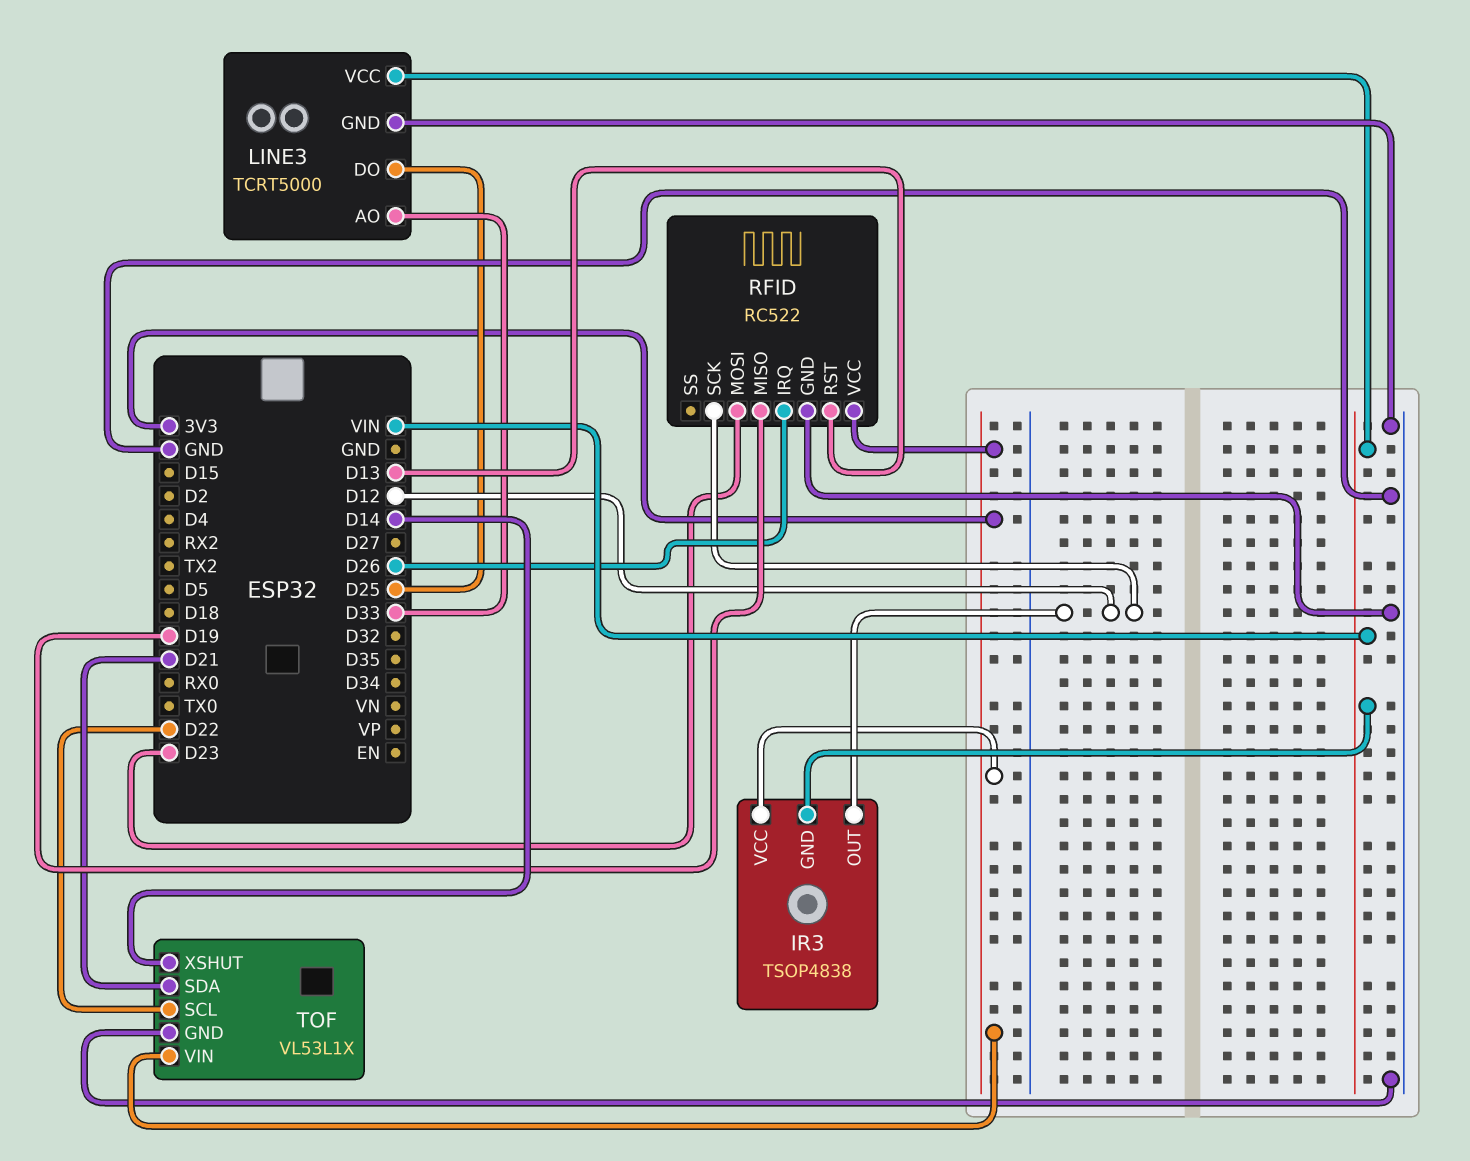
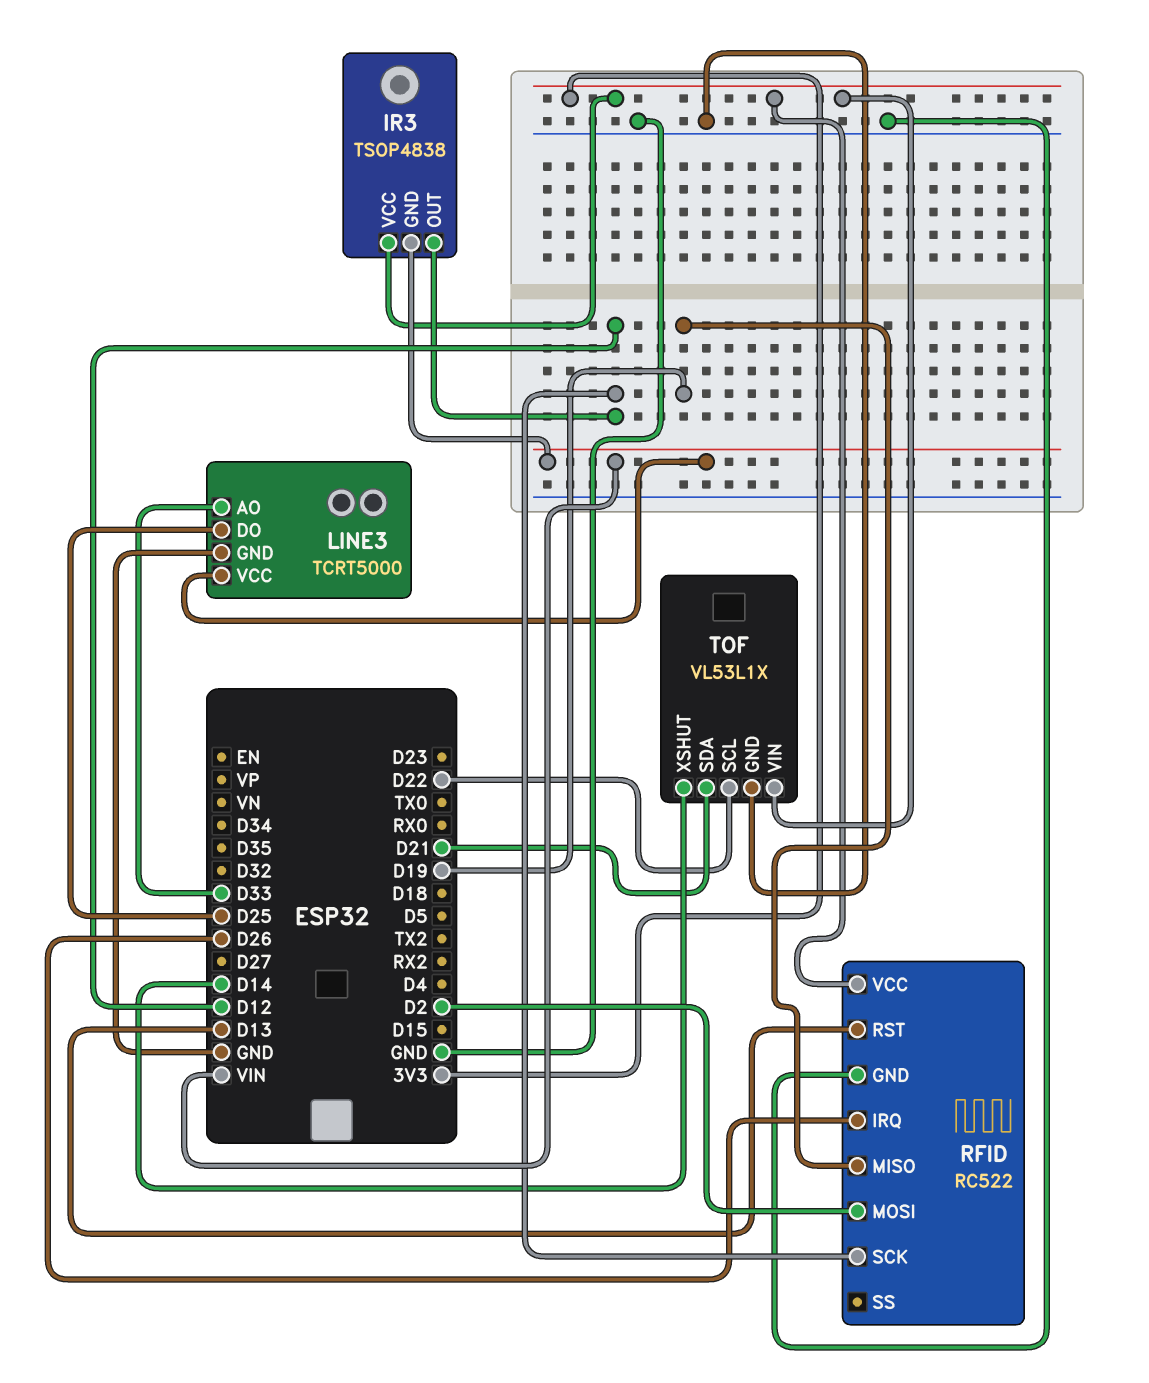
RFID pin MOSI: D23 -> D2

